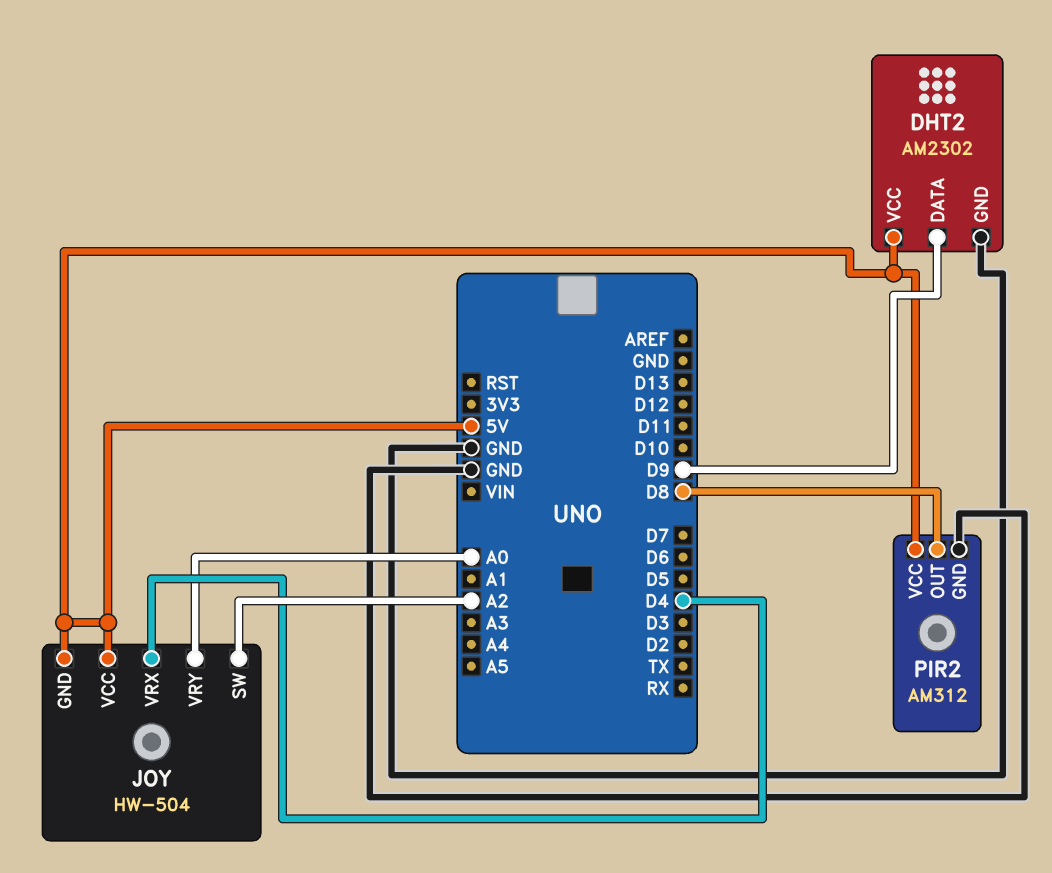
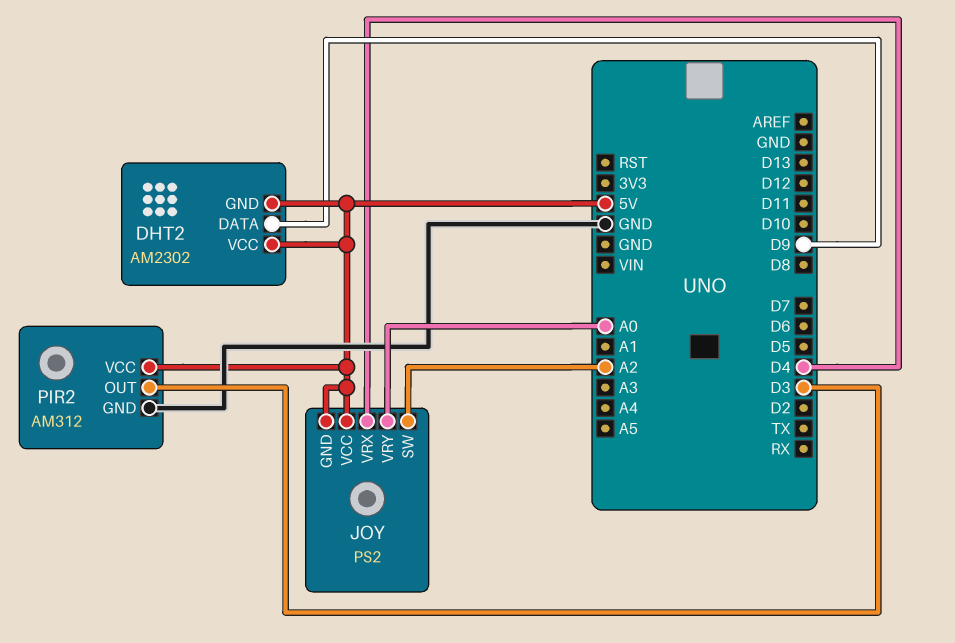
DHT2 pin GND: GND -> 5V
JOY: HW-504 -> PS2
PIR2 pin OUT: D8 -> D3

